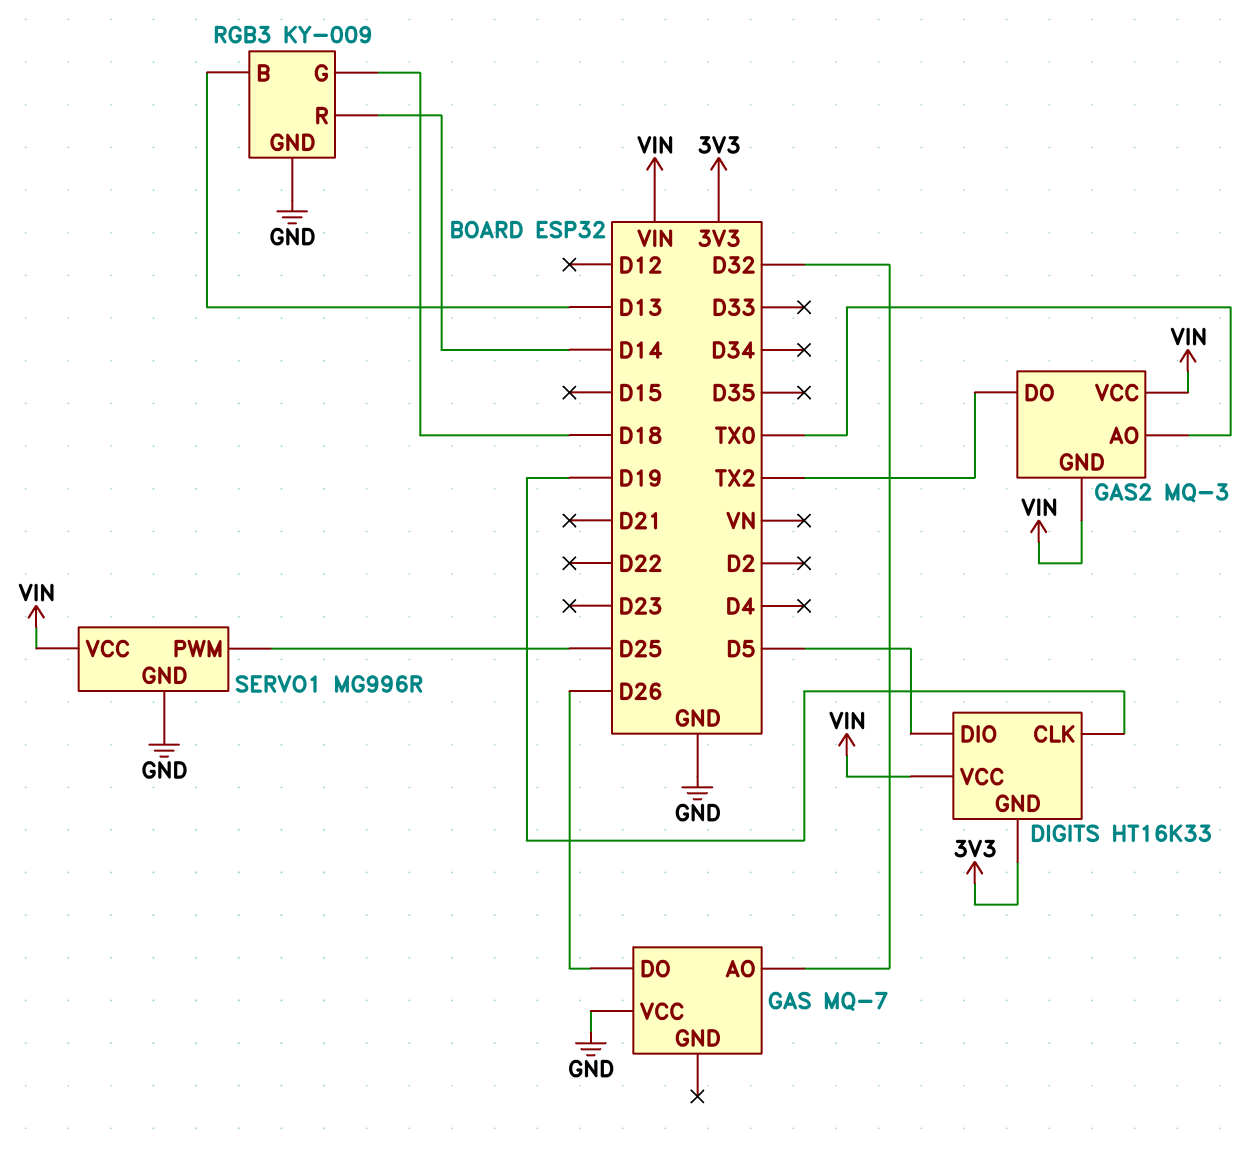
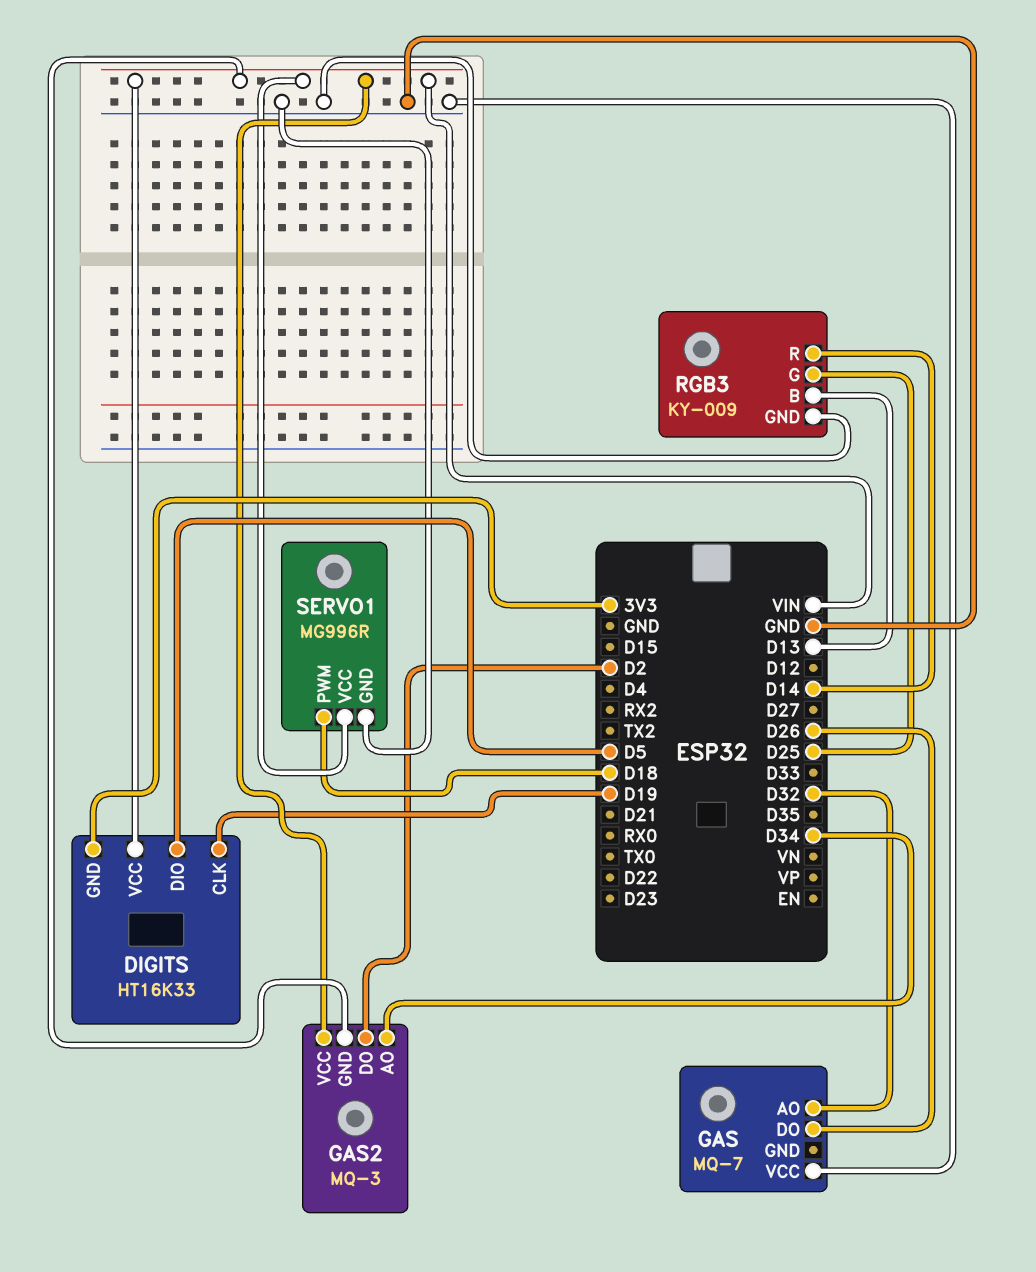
GAS2 pin AO: TX0 -> D34
GAS2 pin DO: TX2 -> D2
RGB3 pin G: D18 -> D25
SERVO1 pin PWM: D25 -> D18

